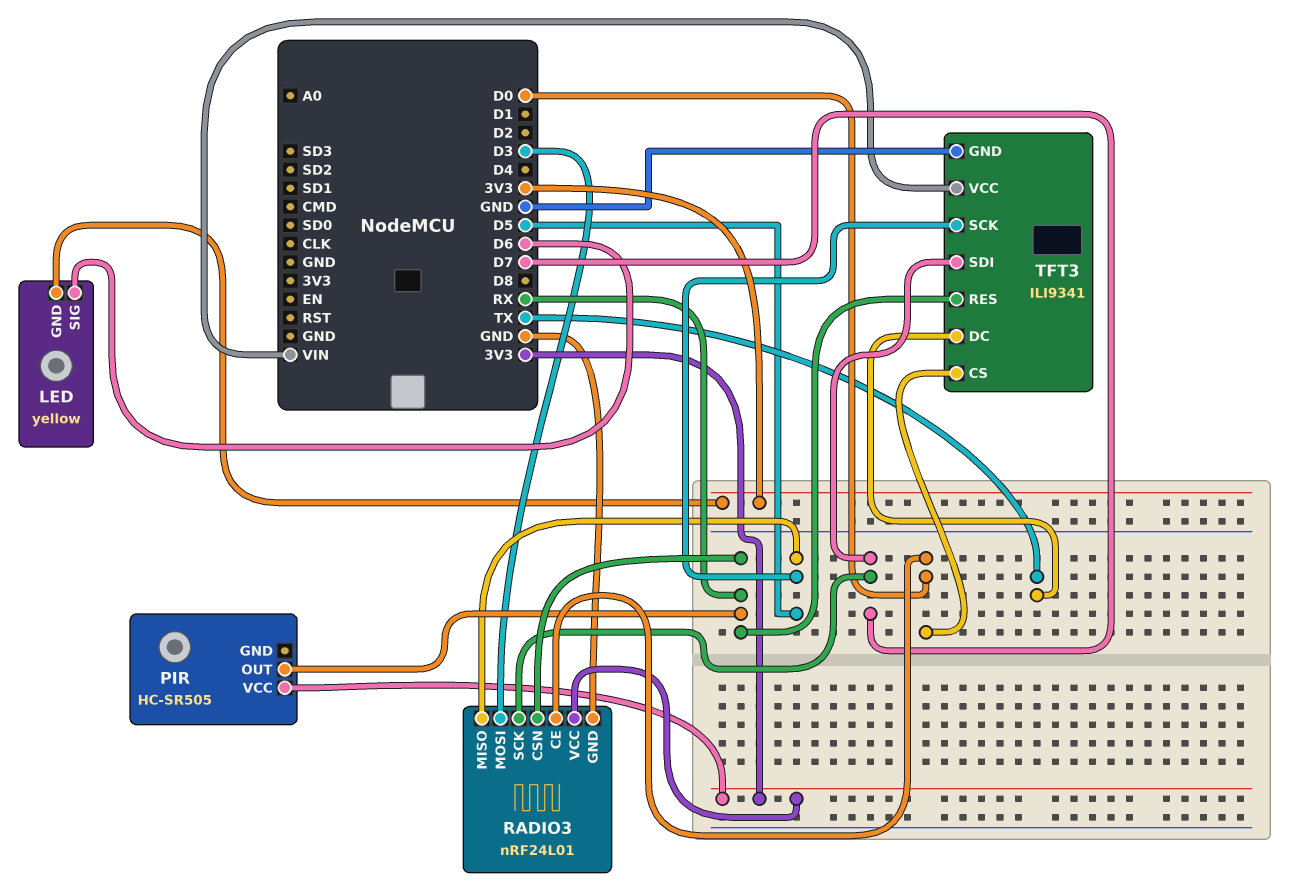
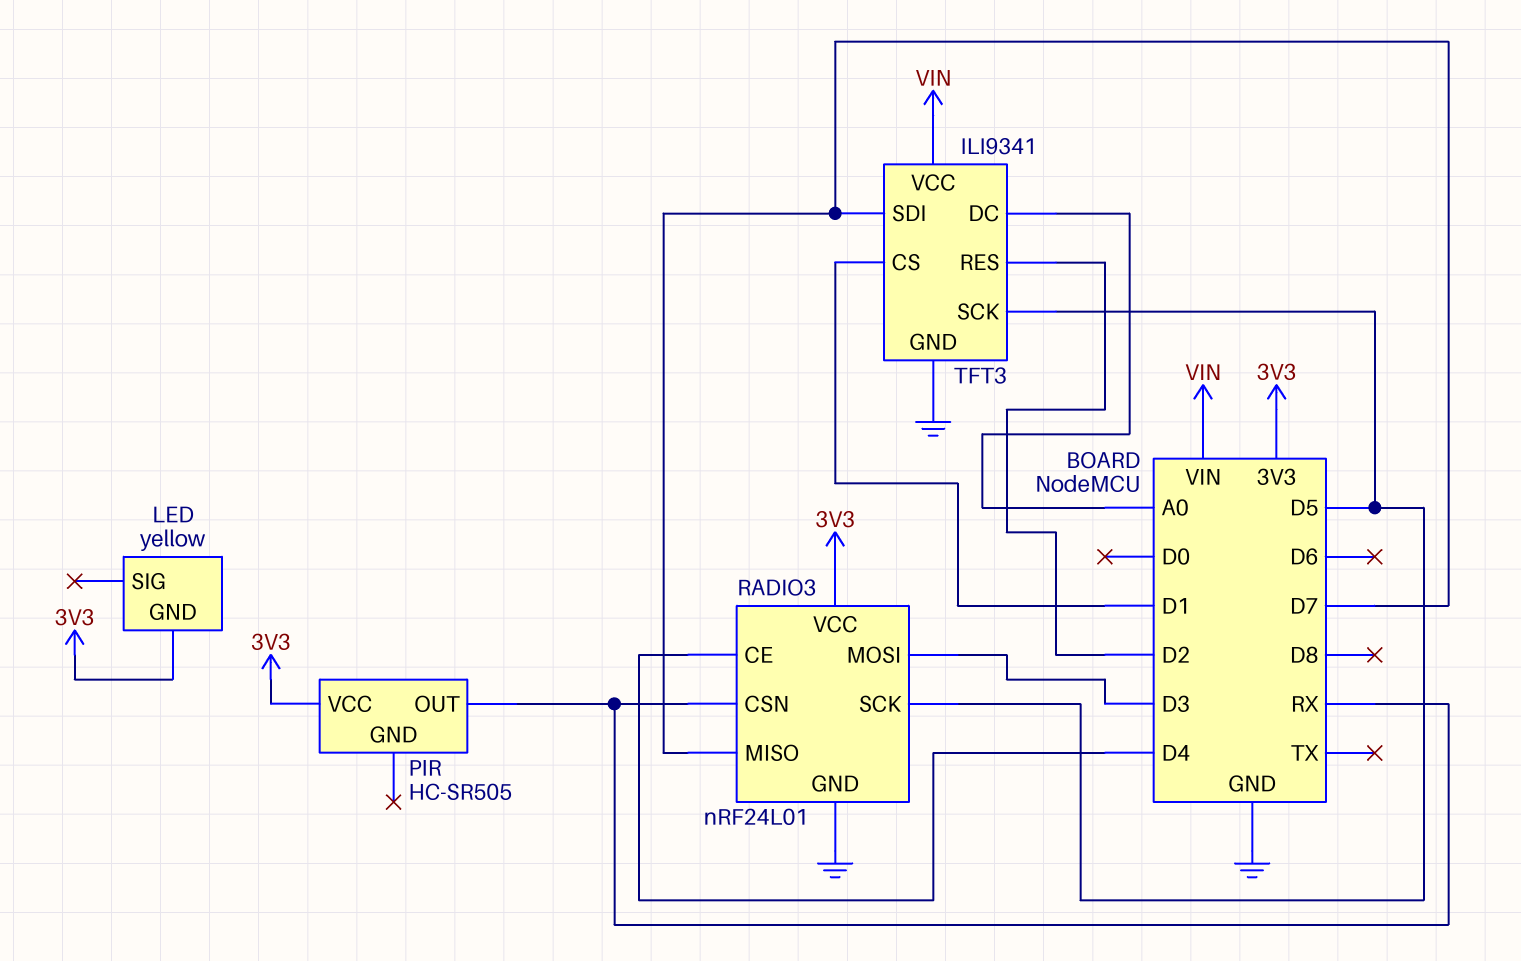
LED pin SIG: D6 -> none
RADIO3 pin CE: D0 -> D4
RADIO3 pin MISO: D5 -> D7
RADIO3 pin SCK: D7 -> D5
TFT3 pin CS: D0 -> D1
TFT3 pin DC: TX -> A0
TFT3 pin RES: RX -> D2

